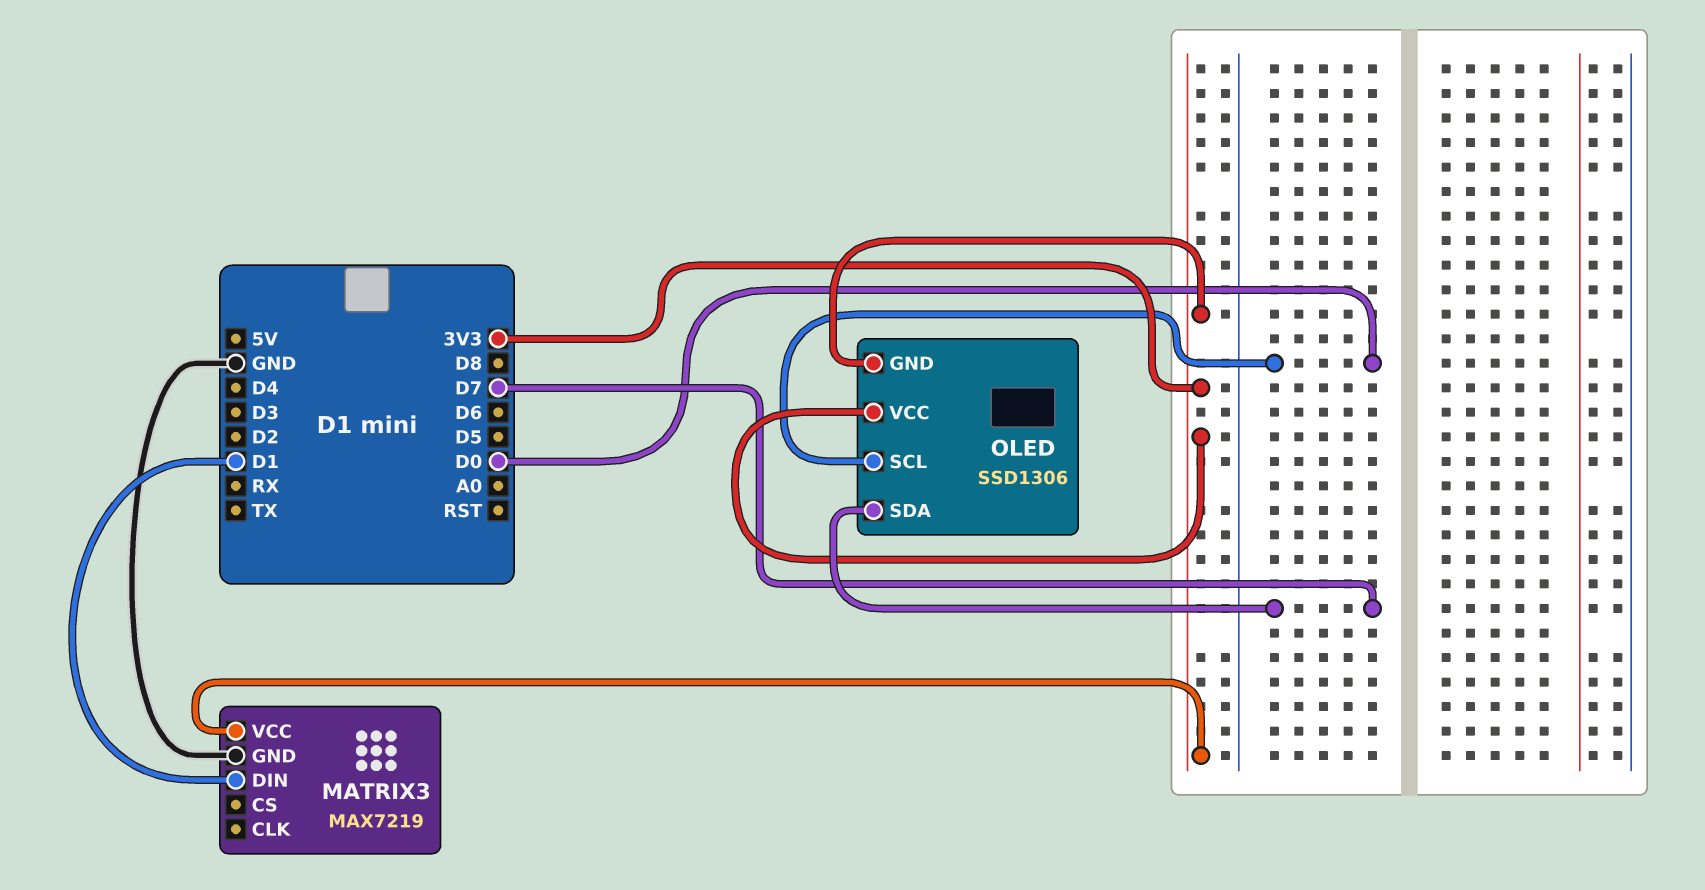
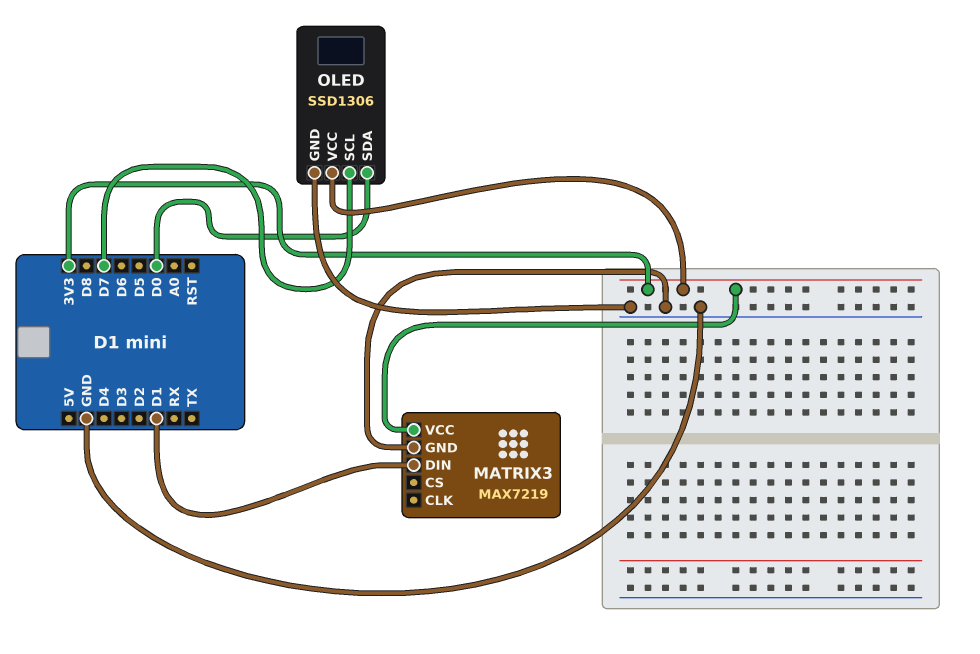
OLED pin GND: 3V3 -> GND
OLED pin SCL: D0 -> D7
OLED pin SDA: D7 -> D0

